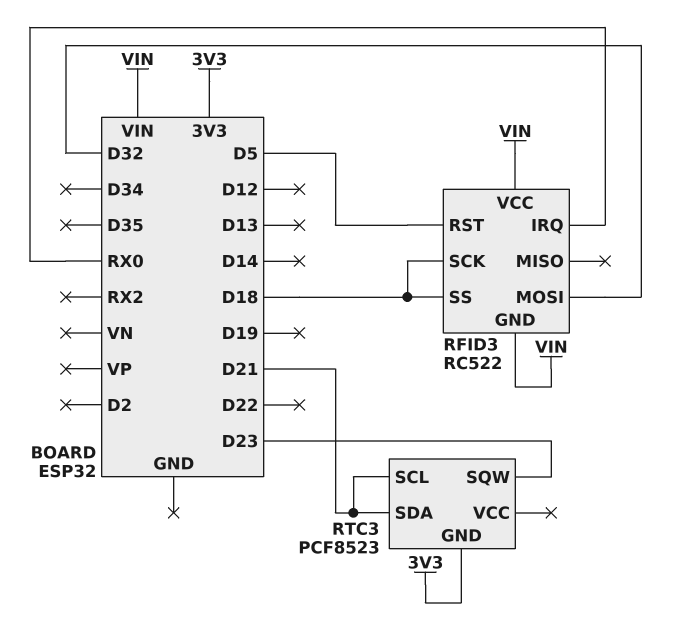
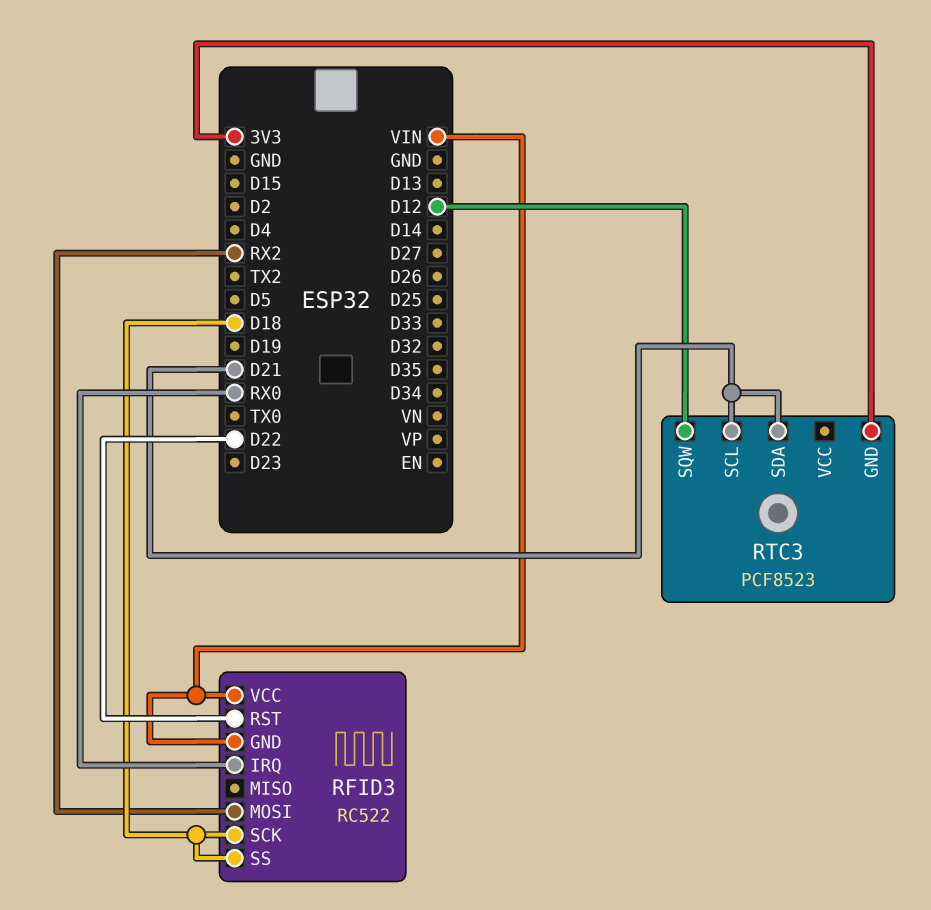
RFID3 pin MOSI: D32 -> RX2
RFID3 pin RST: D5 -> D22
RTC3 pin SQW: D23 -> D12

